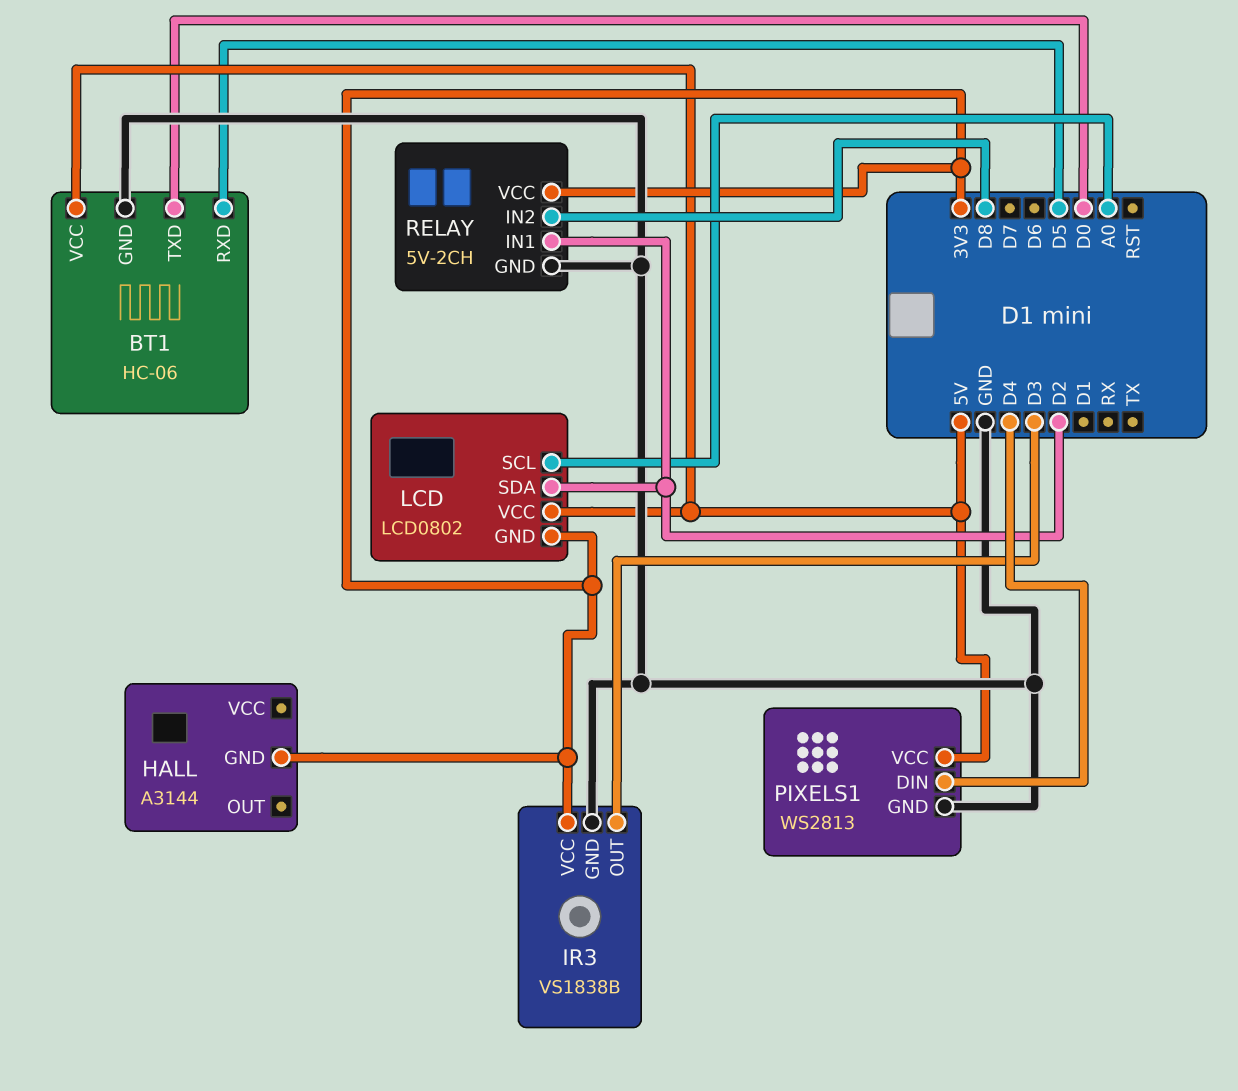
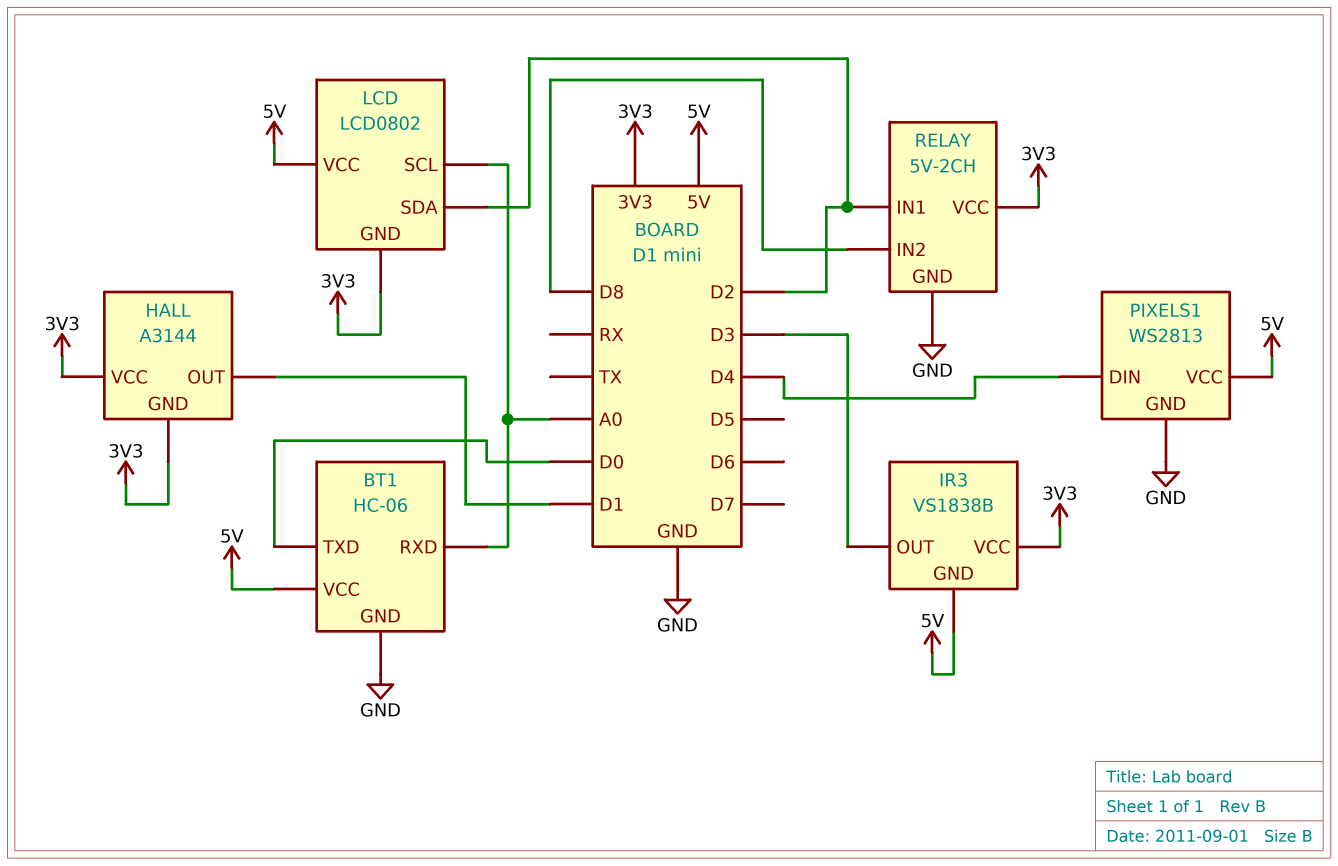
BT1 pin RXD: D5 -> A0
HALL pin OUT: none -> D1
HALL pin VCC: none -> 3V3
IR3 pin GND: GND -> 5V

